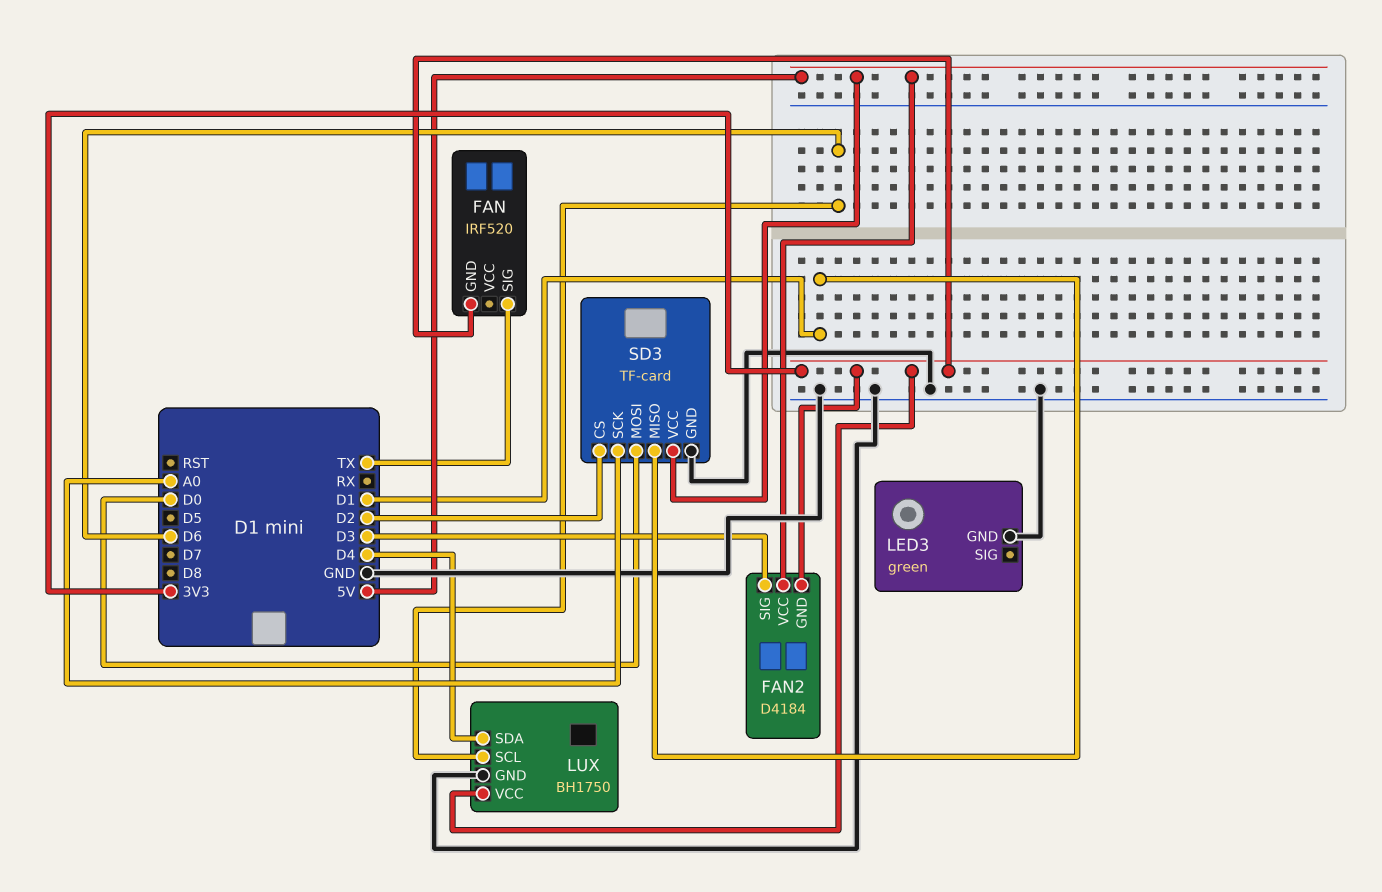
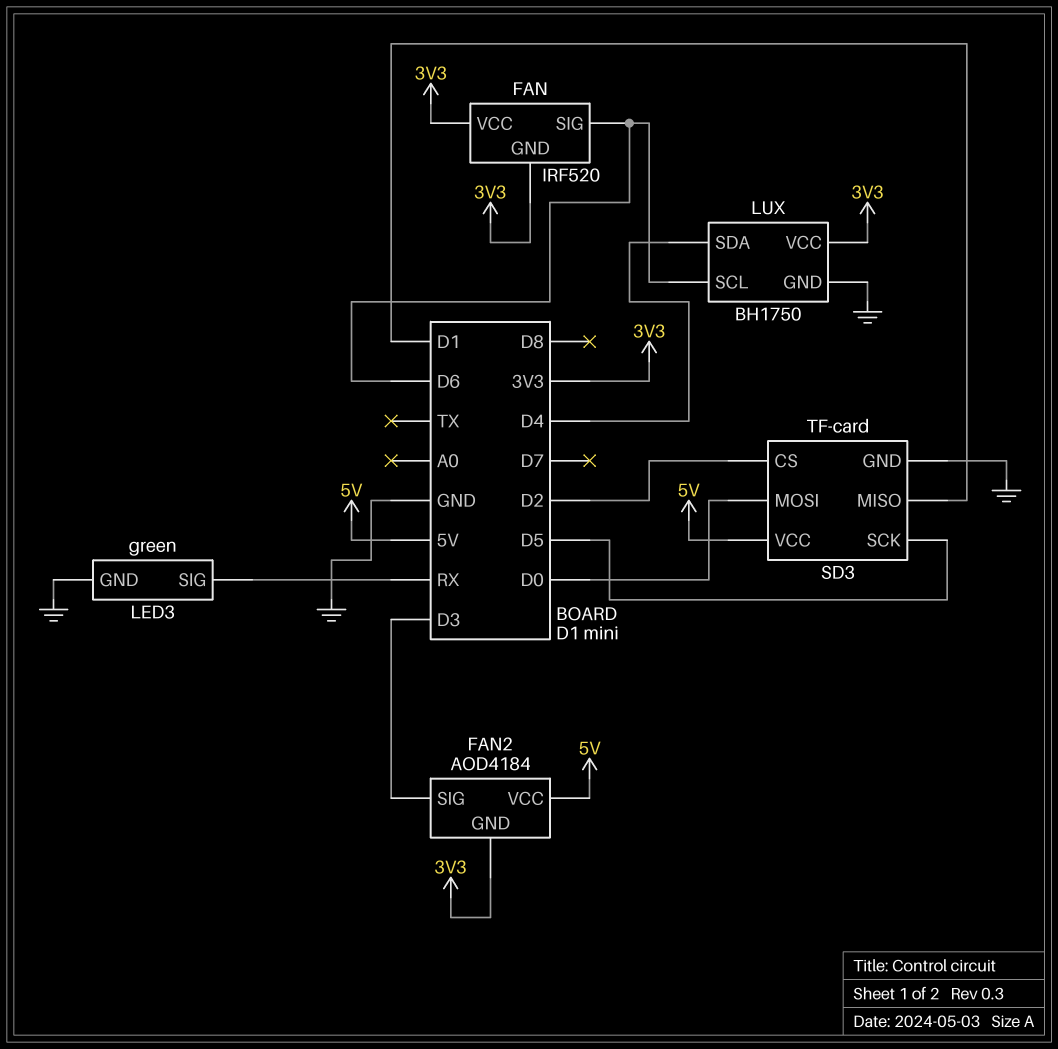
FAN pin SIG: TX -> D6
FAN pin VCC: none -> 3V3
FAN2: D4184 -> AOD4184
LED3 pin SIG: none -> RX
SD3 pin SCK: A0 -> D5

